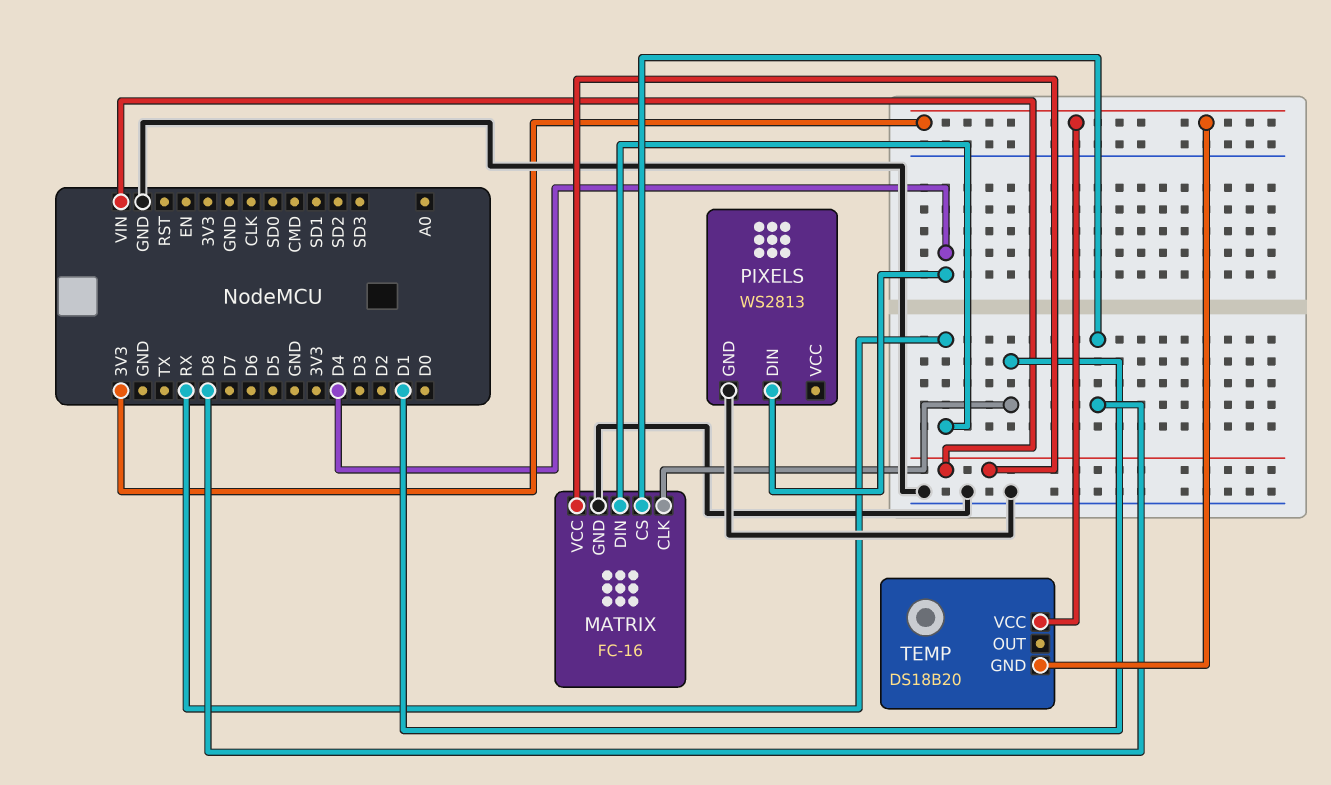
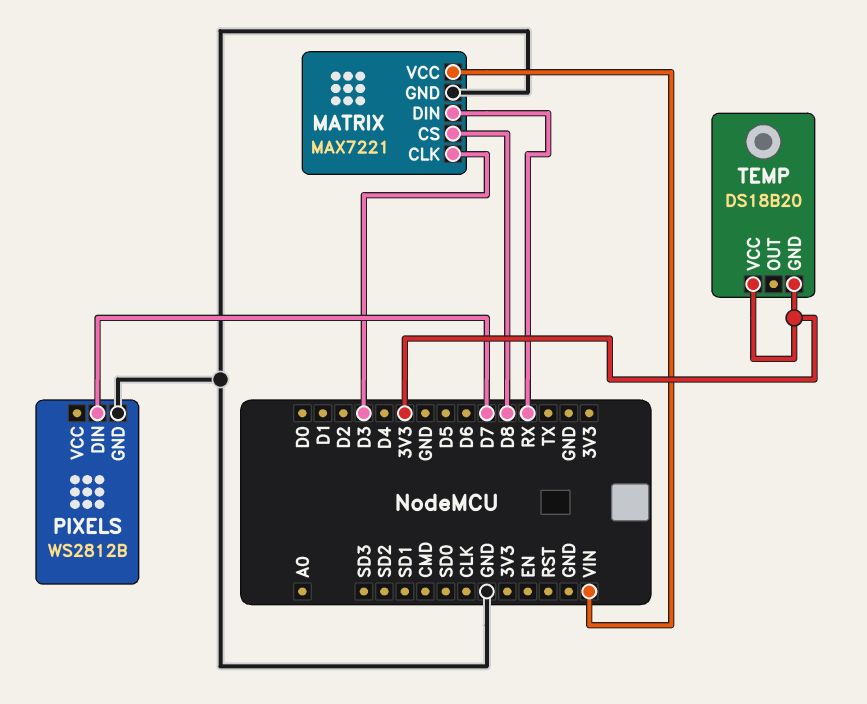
MATRIX: FC-16 -> MAX7221
MATRIX pin CLK: D1 -> D3
PIXELS: WS2813 -> WS2812B
PIXELS pin DIN: D4 -> D7

